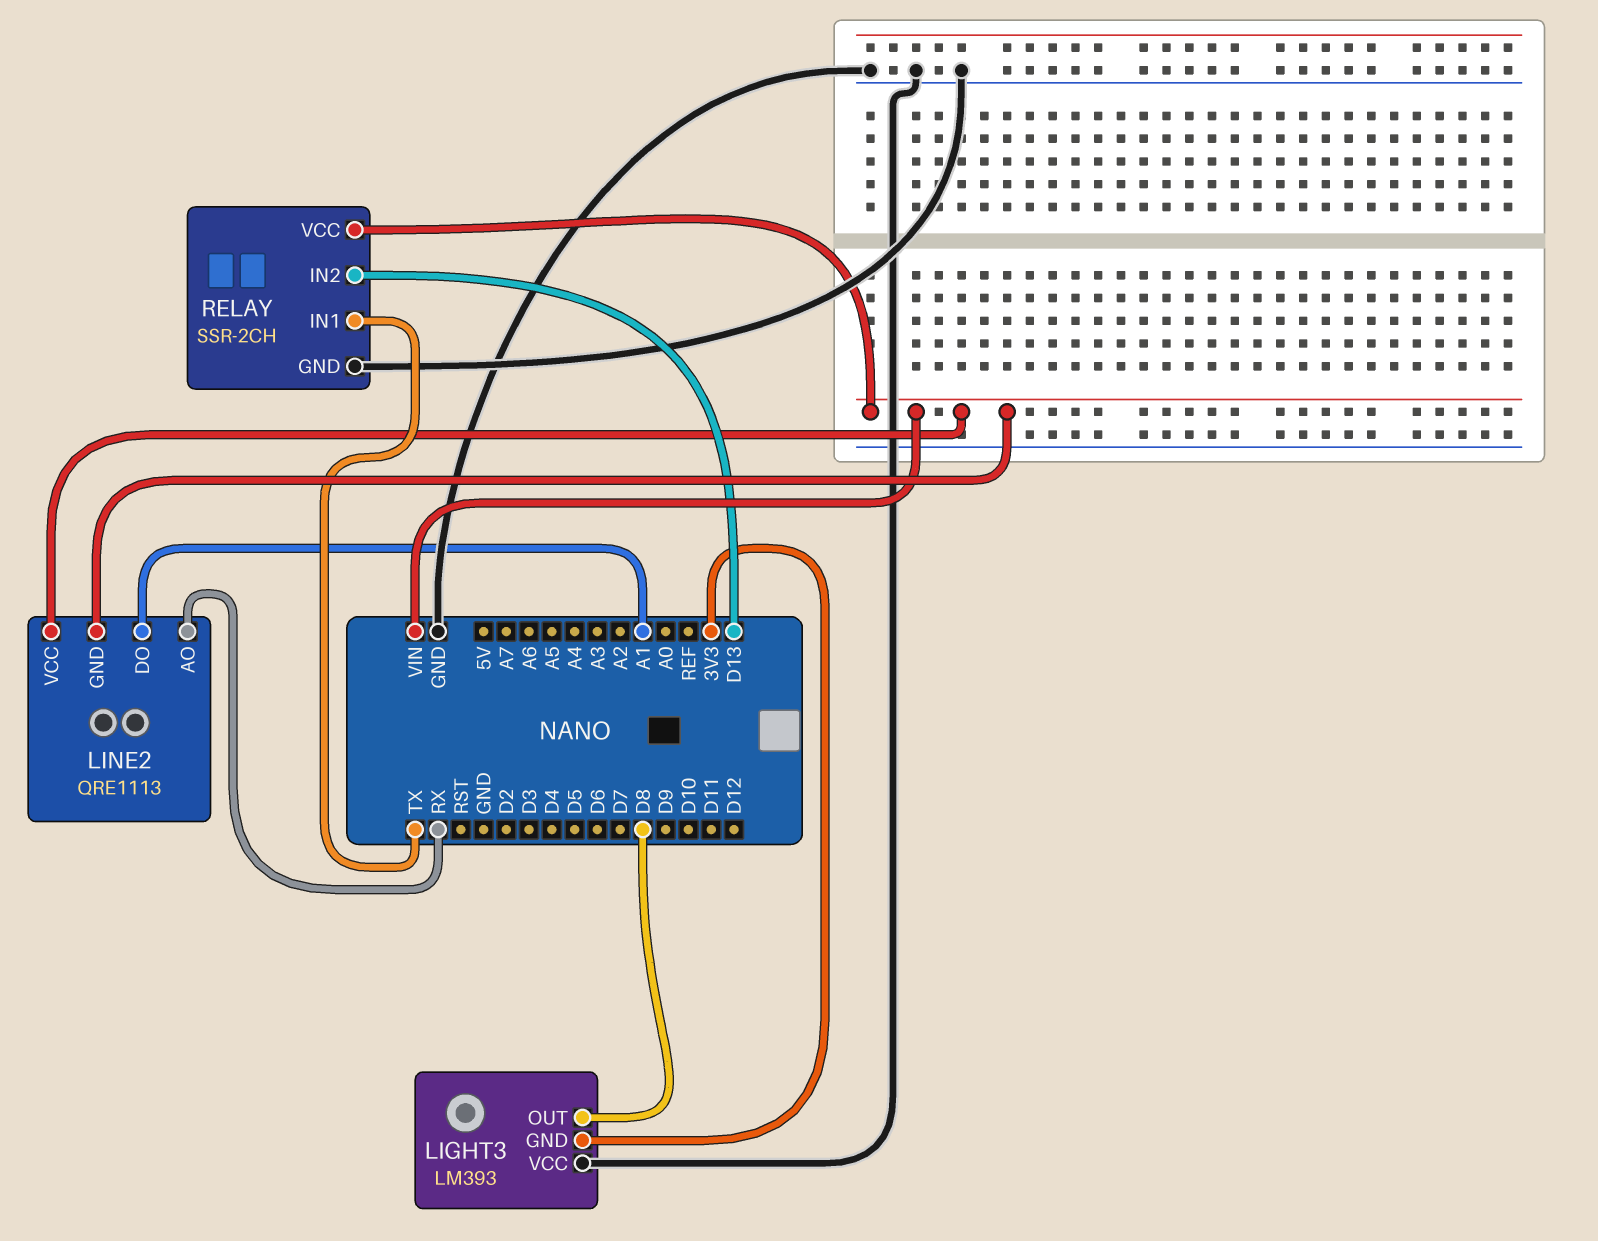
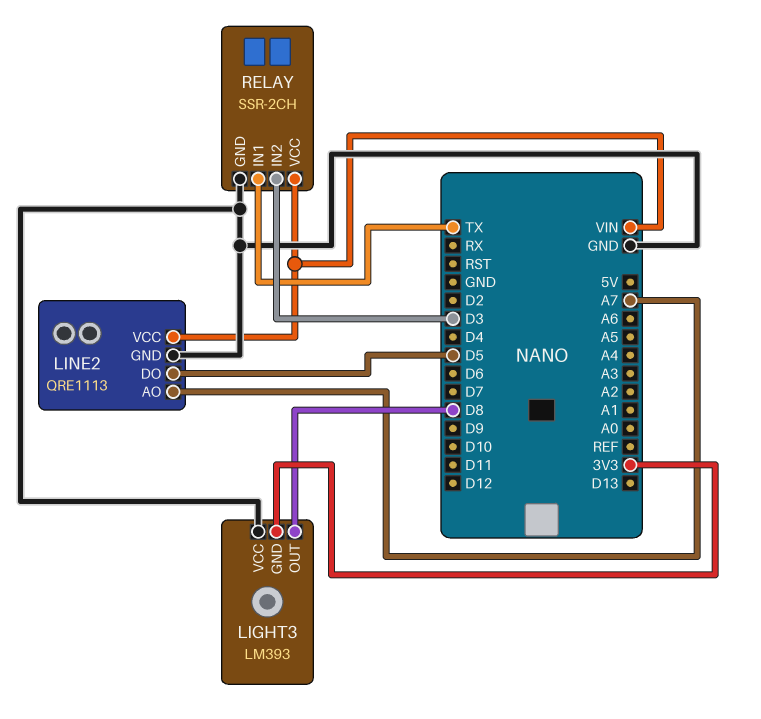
LINE2 pin AO: RX -> A7
LINE2 pin DO: A1 -> D5
LINE2 pin GND: VIN -> GND
RELAY pin IN2: D13 -> D3

